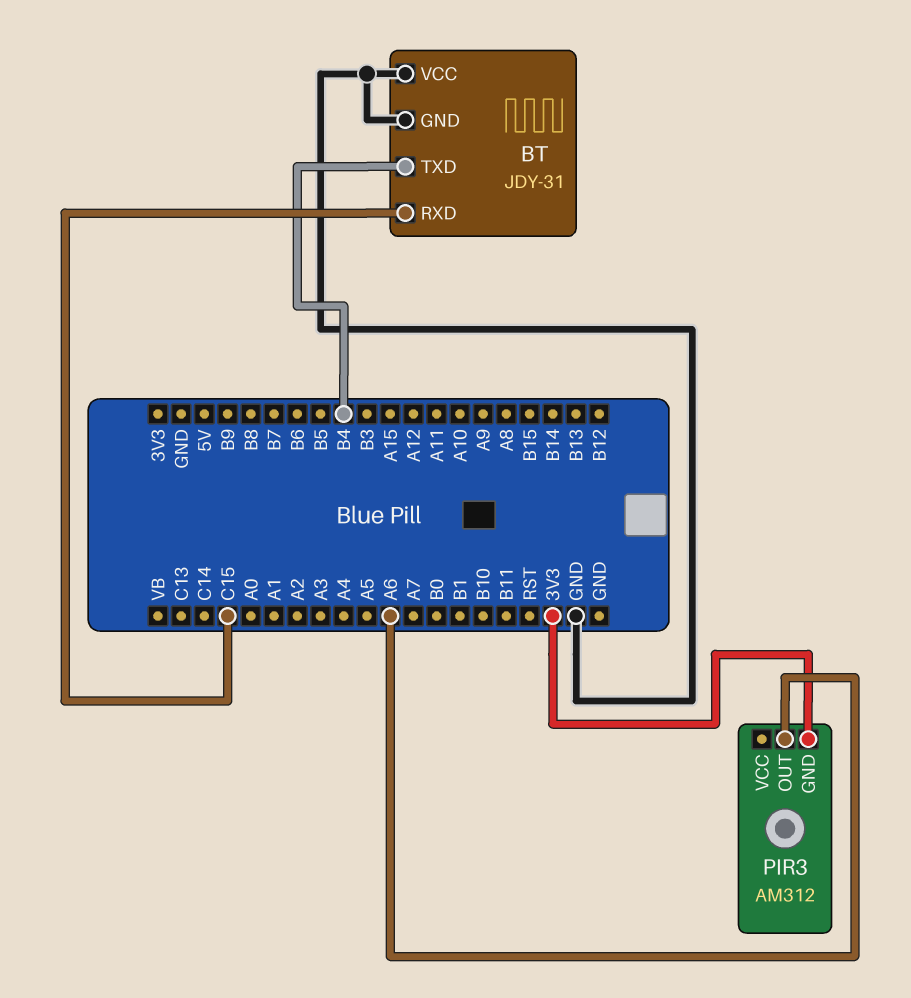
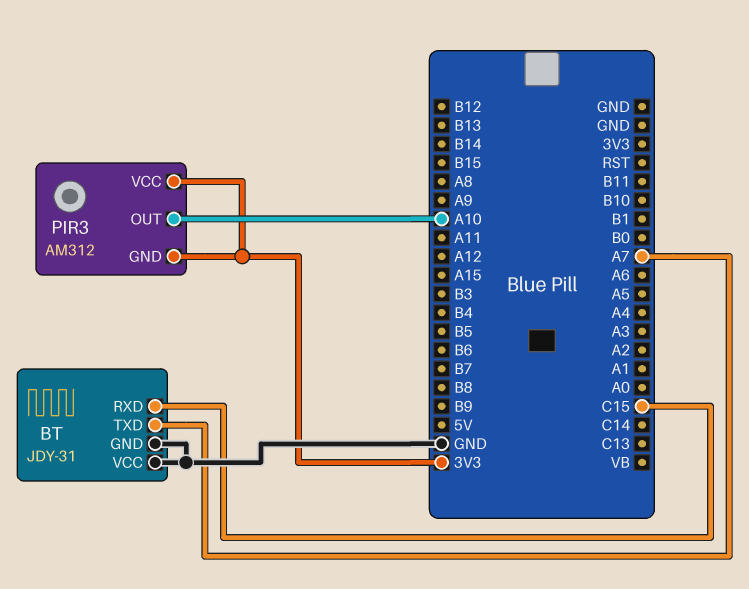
BT pin TXD: B4 -> A7
PIR3 pin OUT: A6 -> A10
PIR3 pin VCC: none -> 3V3

